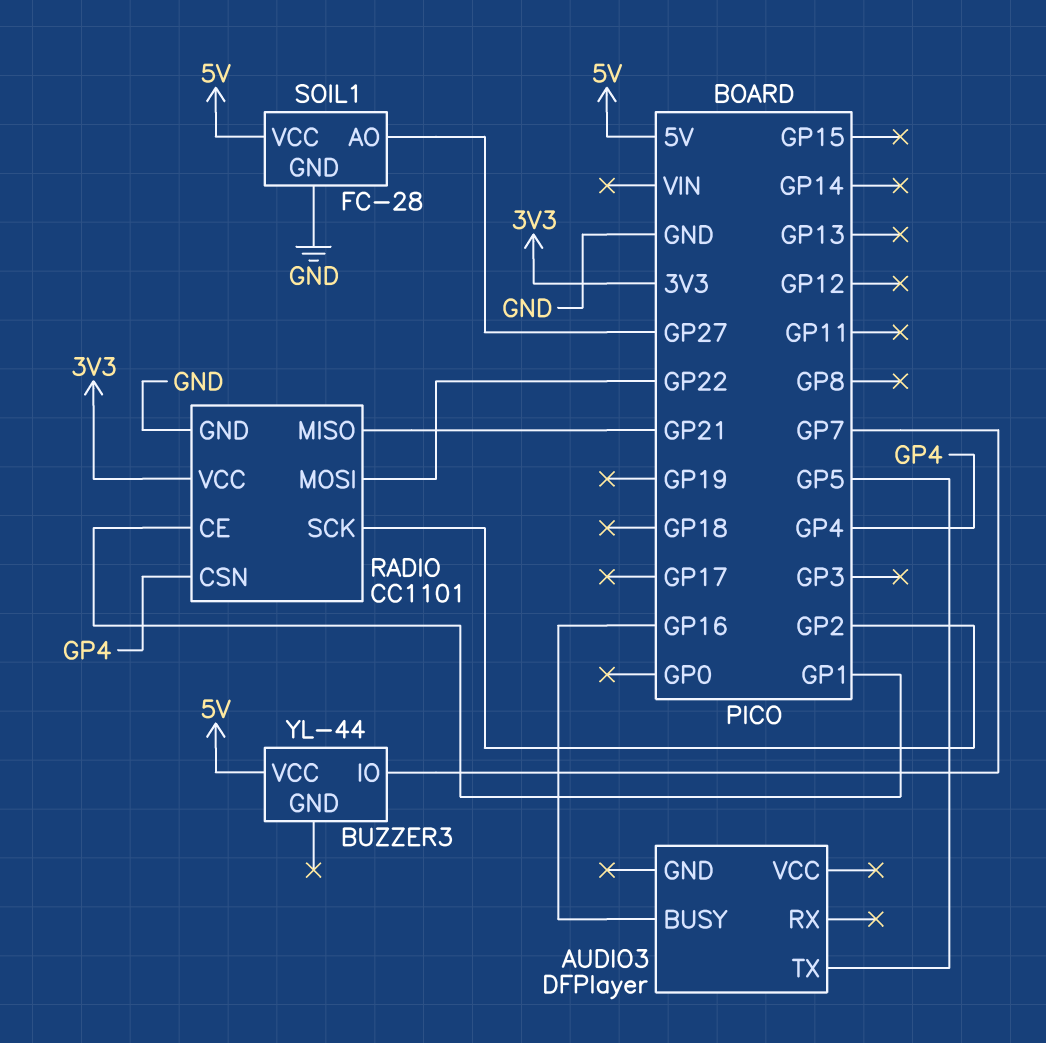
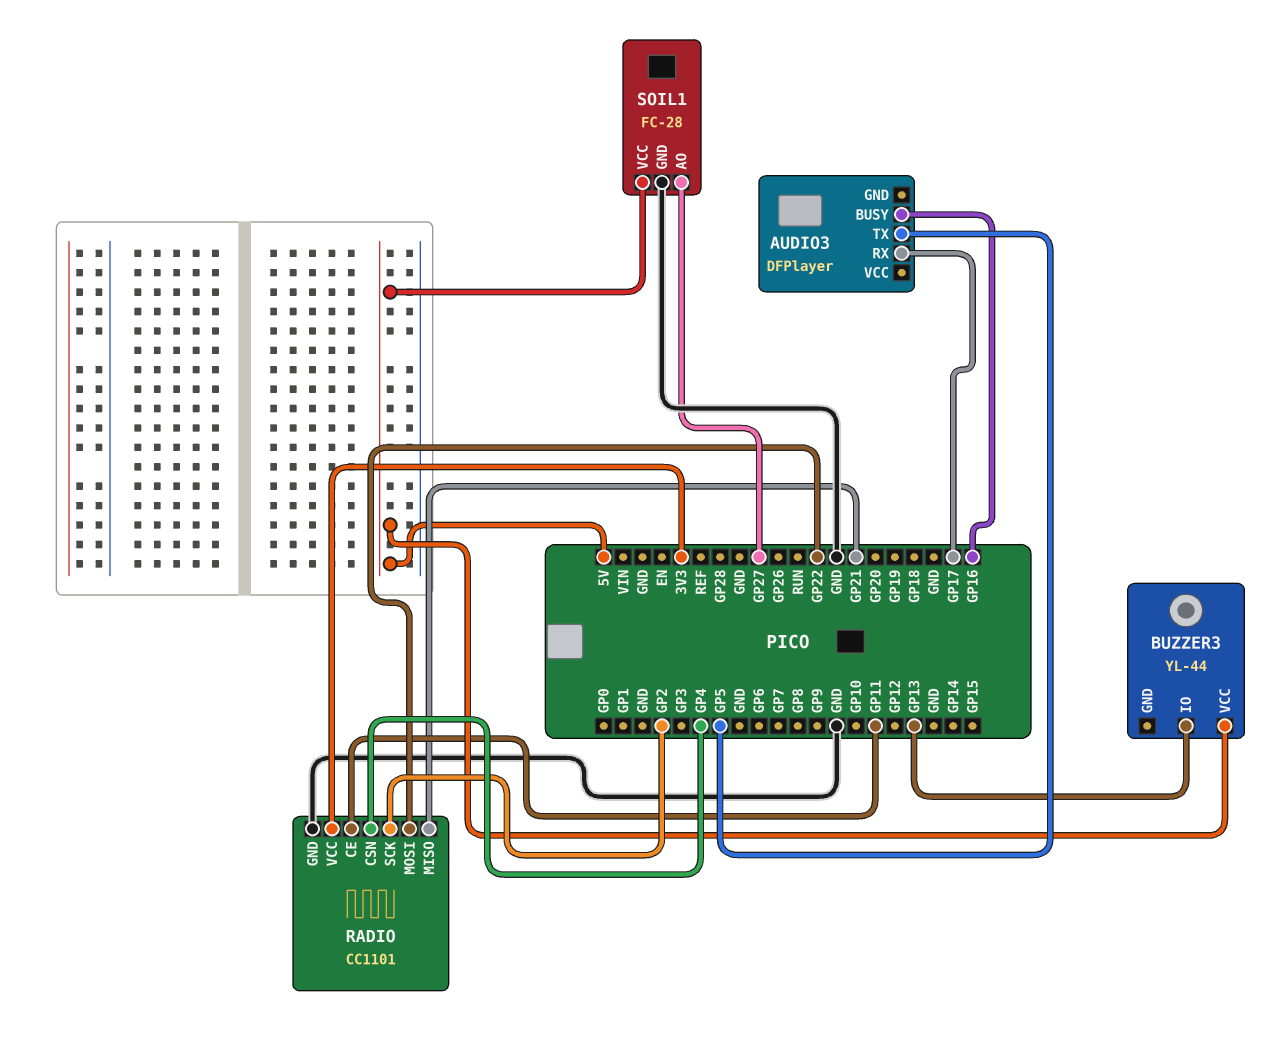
AUDIO3 pin RX: none -> GP17
BUZZER3 pin IO: GP7 -> GP13
RADIO pin CE: GP1 -> GP11

